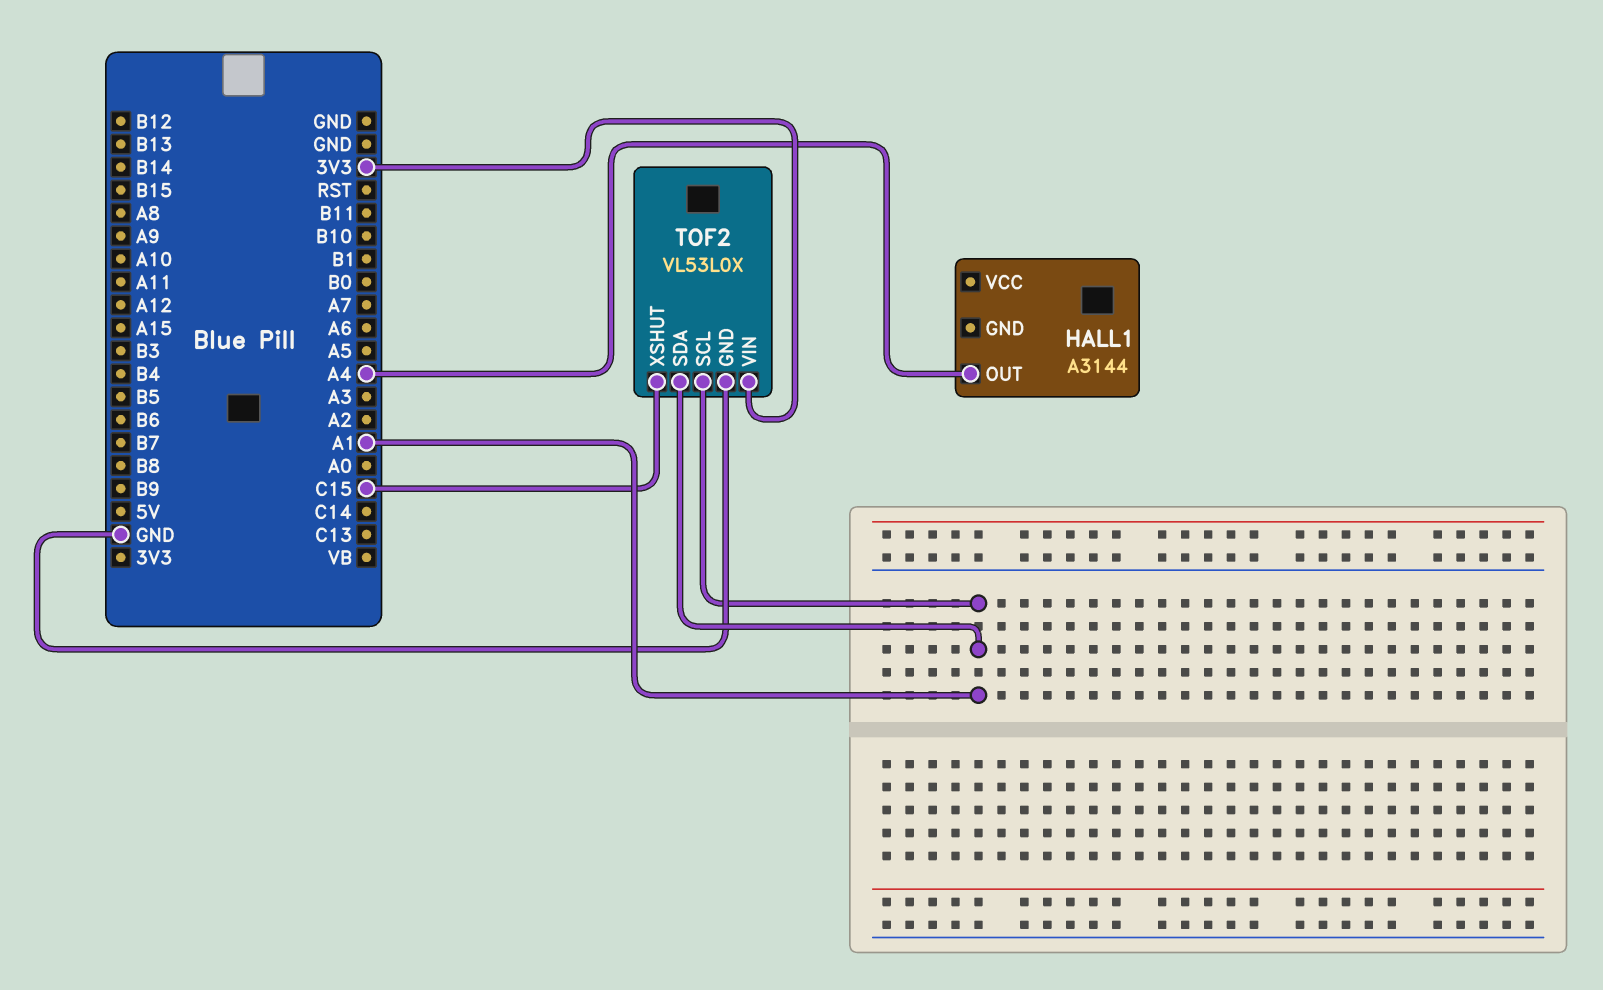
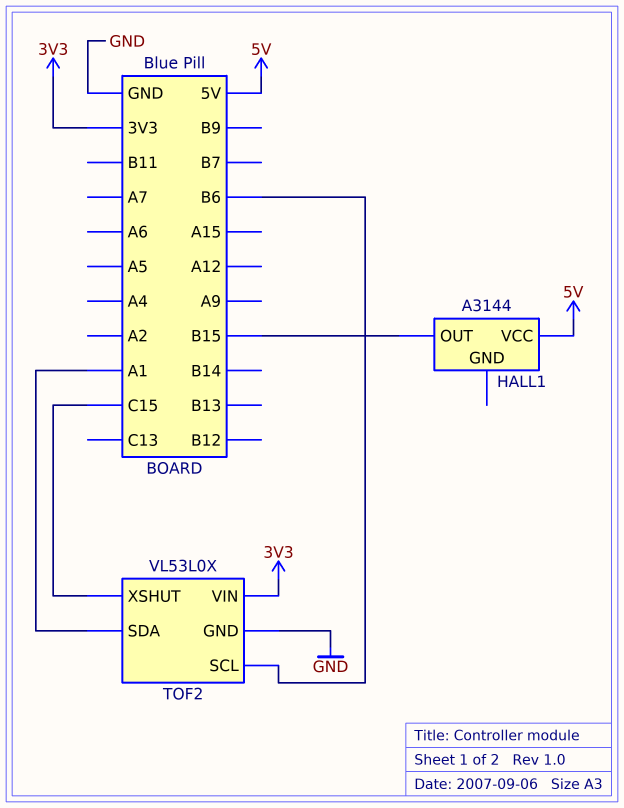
HALL1 pin OUT: A4 -> B15
HALL1 pin VCC: none -> 5V
TOF2 pin SCL: A1 -> B6

